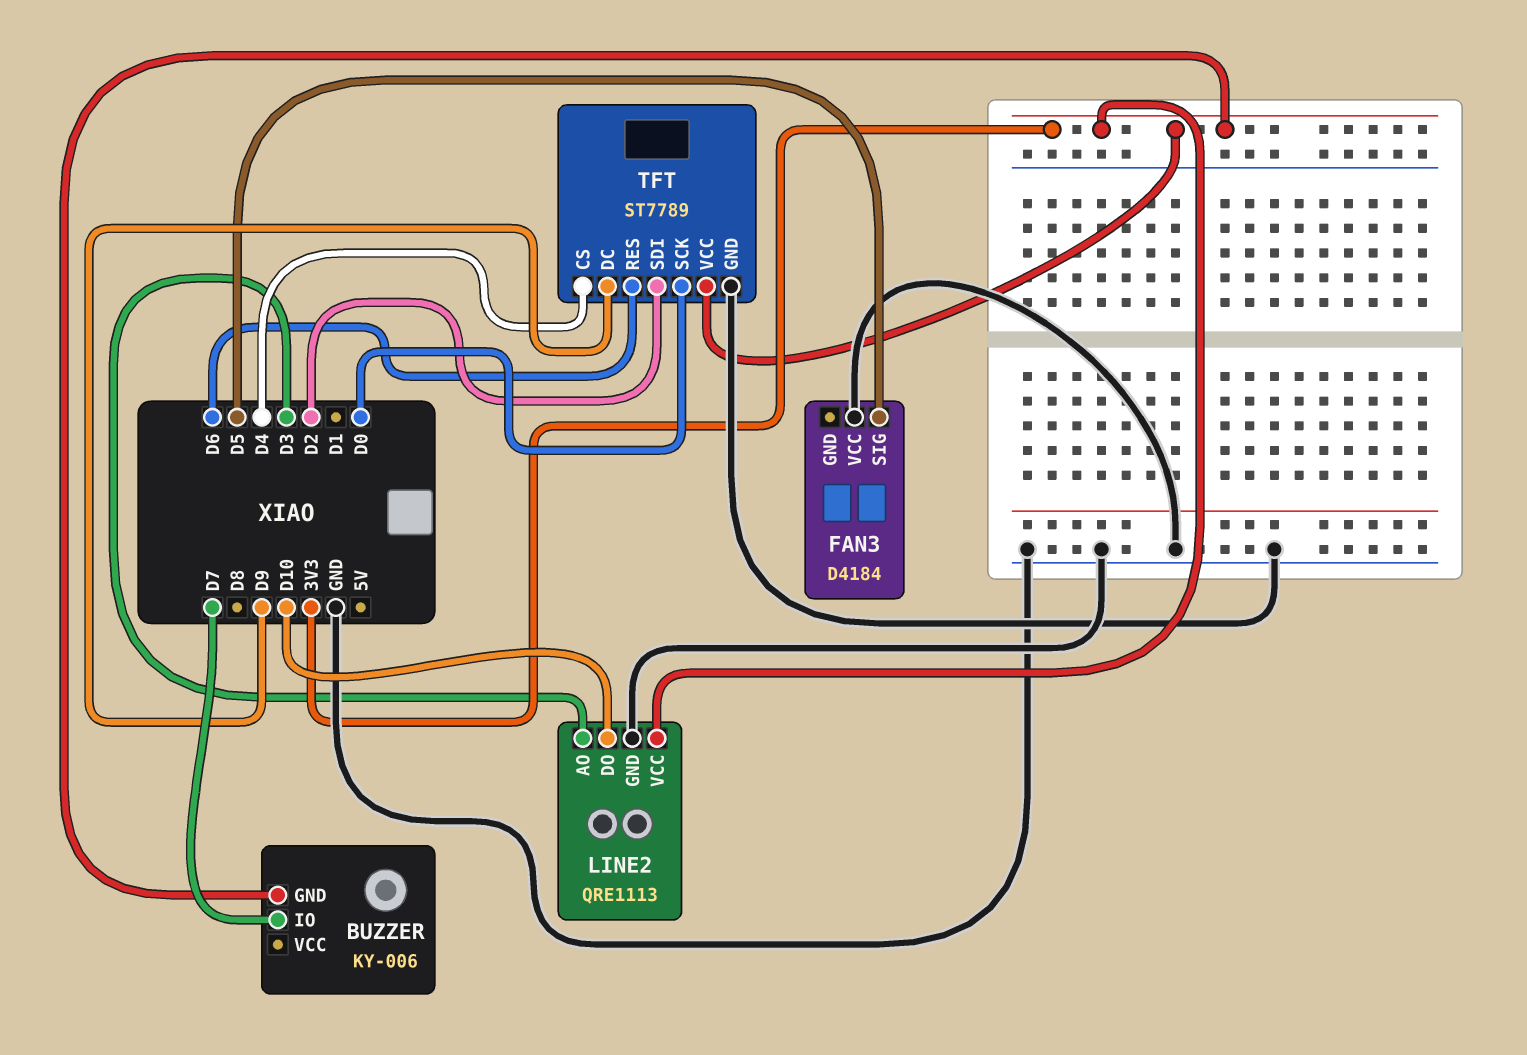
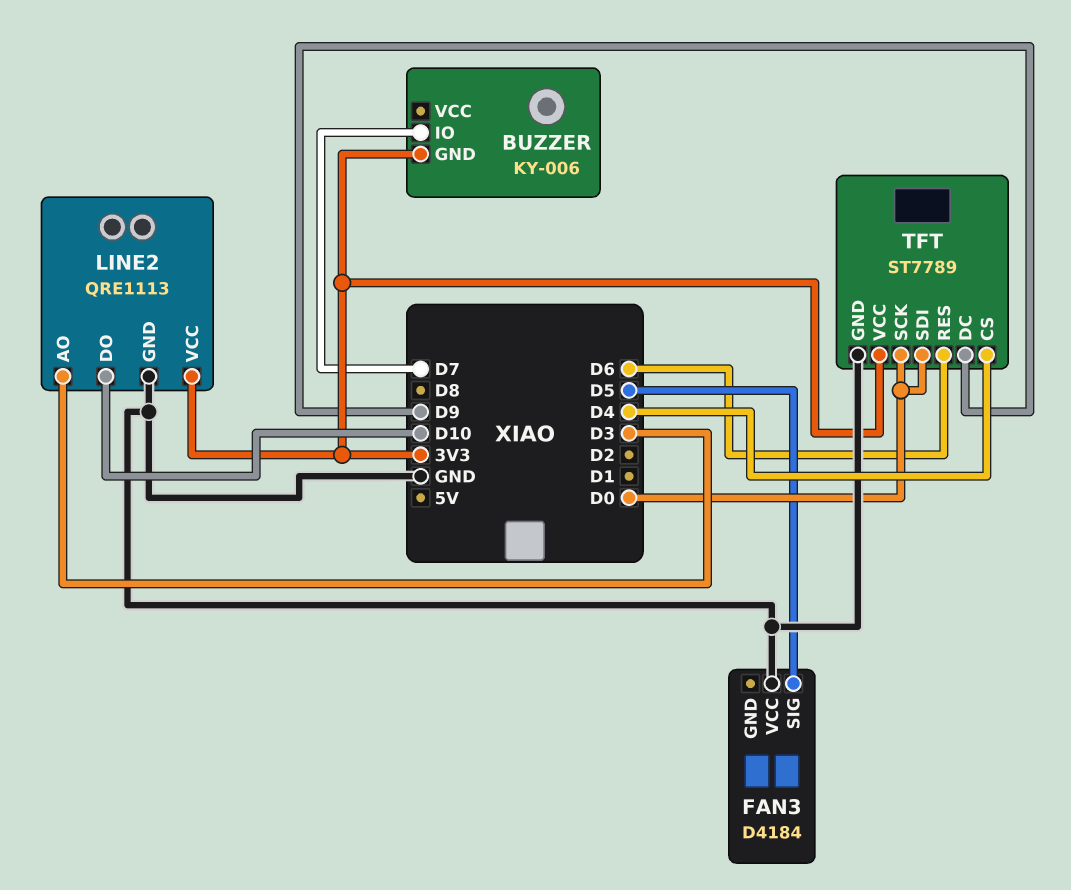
TFT pin SDI: D2 -> D0

